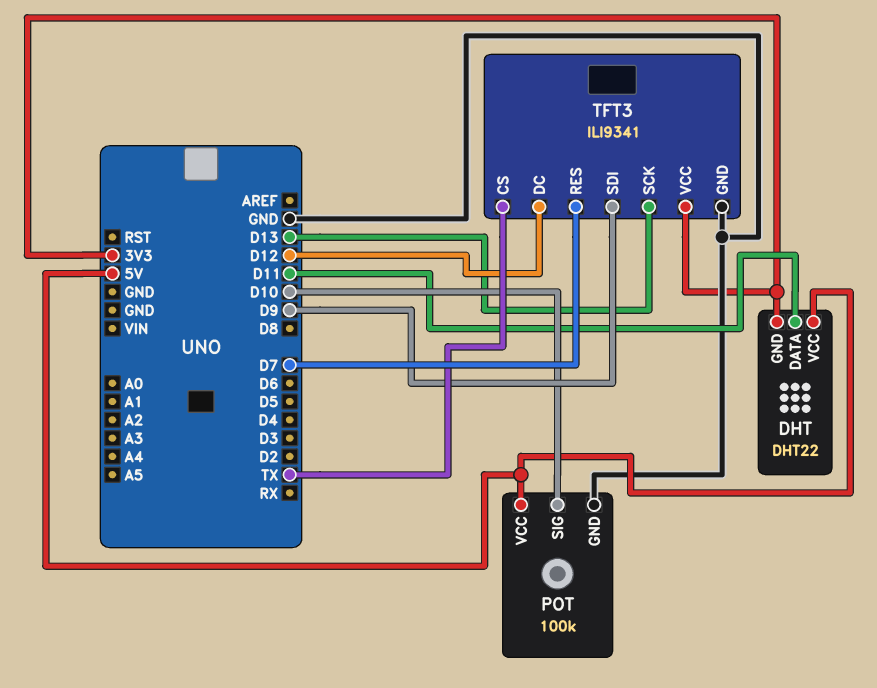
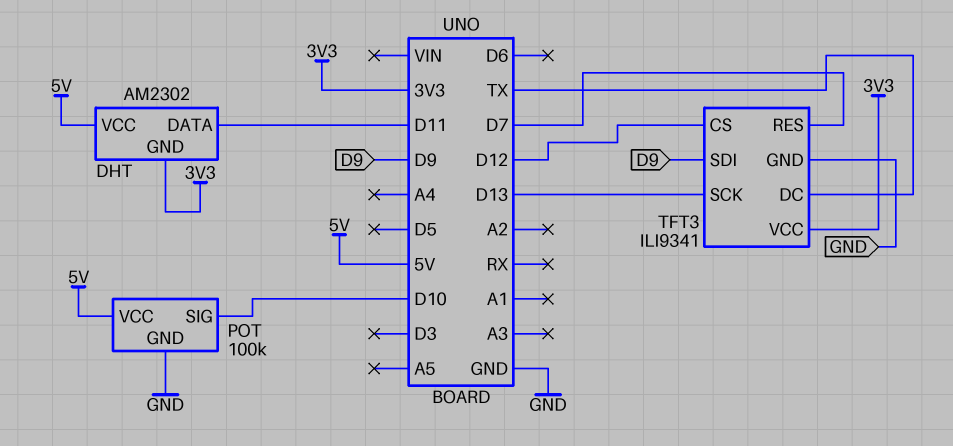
DHT: DHT22 -> AM2302
TFT3 pin CS: TX -> D12
TFT3 pin DC: D12 -> TX

